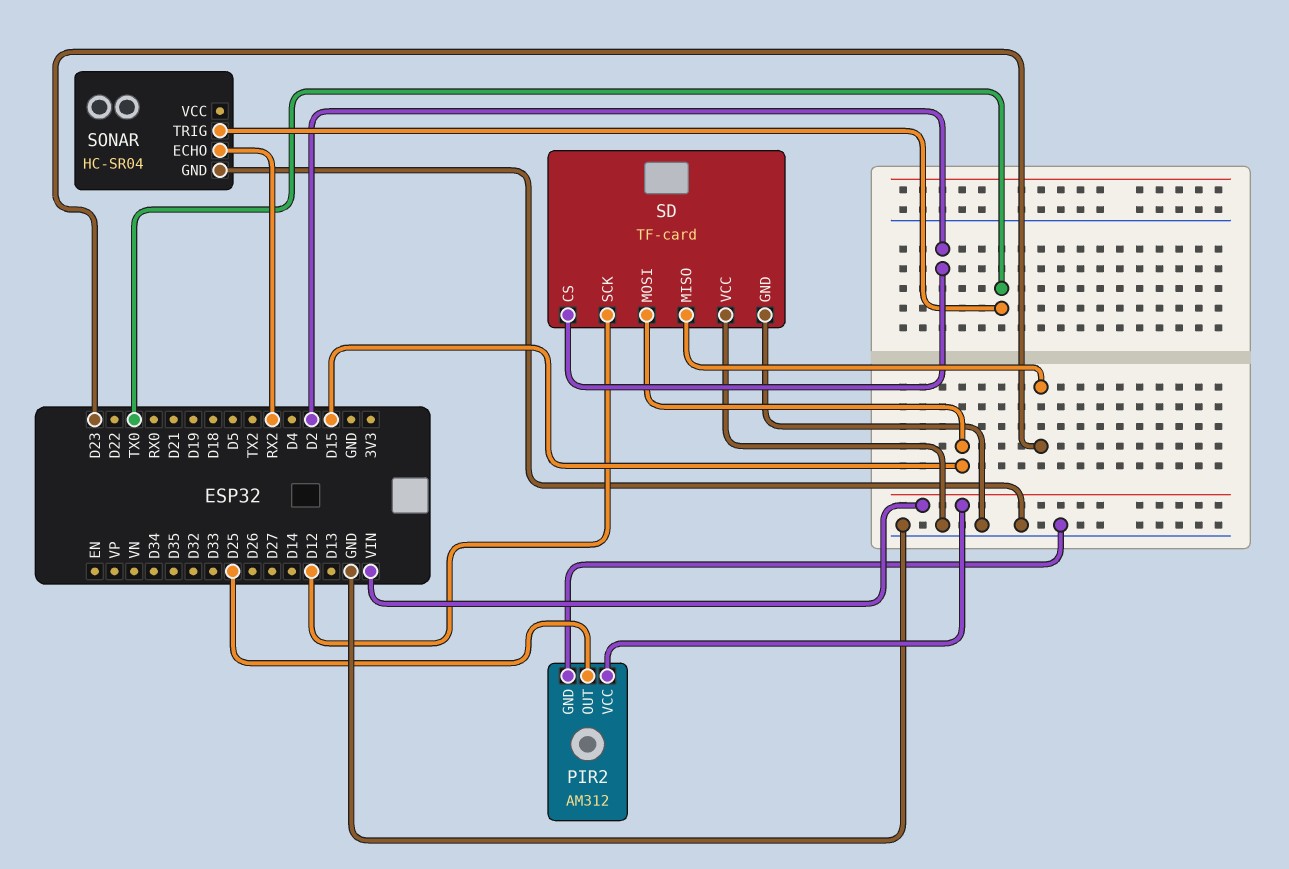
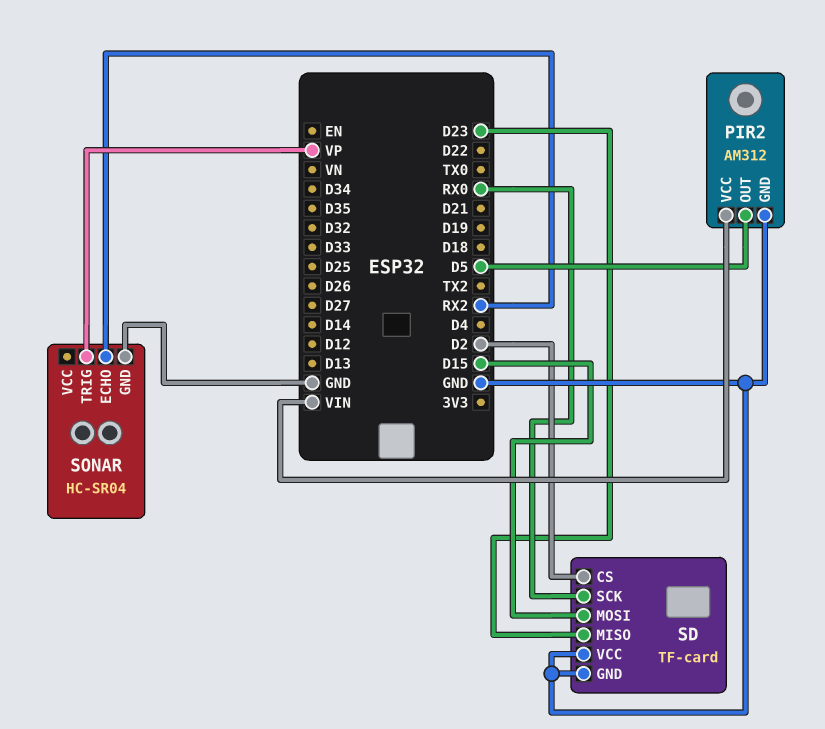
PIR2 pin OUT: D25 -> D5
SD pin SCK: D12 -> RX0
SONAR pin TRIG: TX0 -> VP

